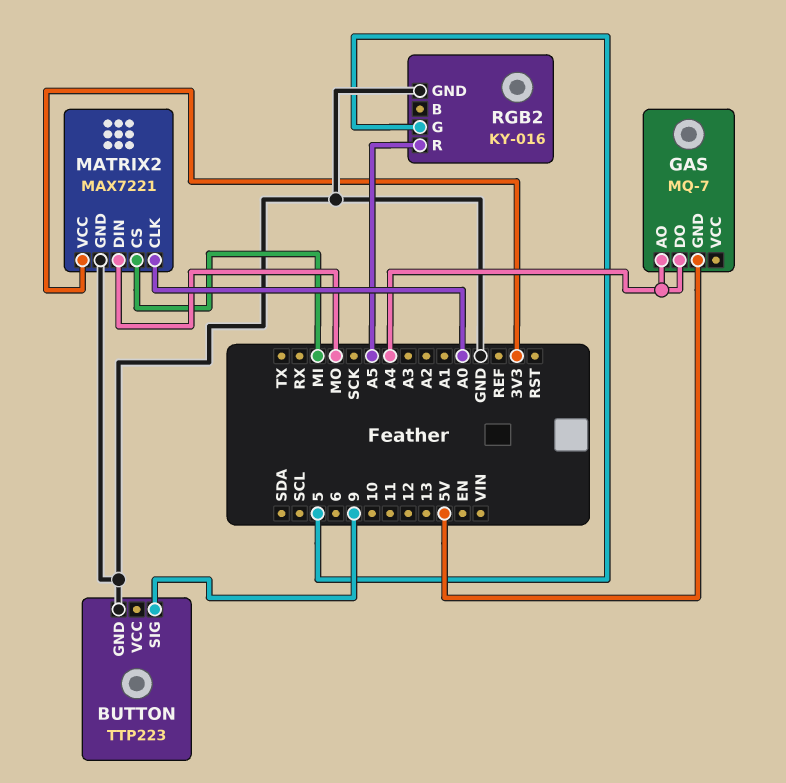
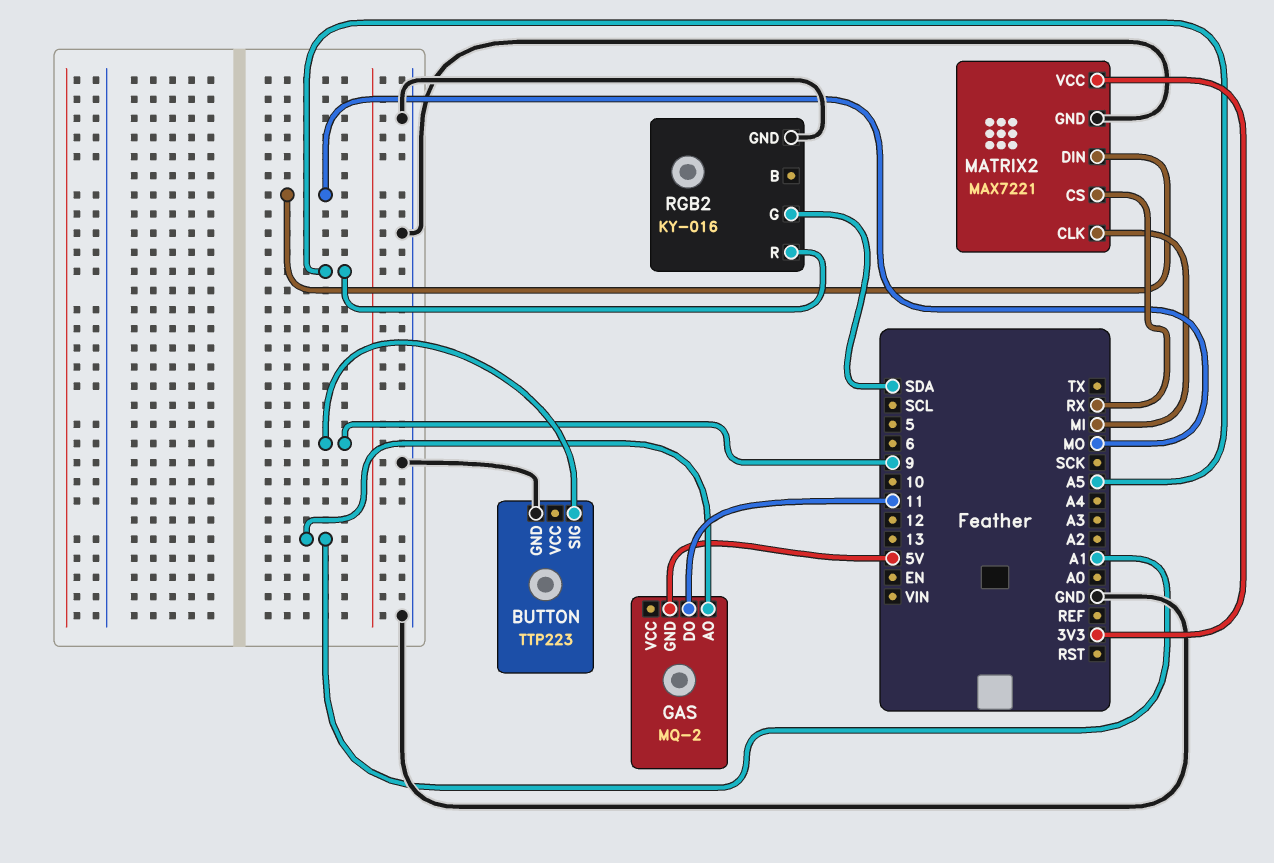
GAS: MQ-7 -> MQ-2
GAS pin AO: A4 -> A1
GAS pin DO: A4 -> 11
MATRIX2 pin CLK: A0 -> MI
MATRIX2 pin CS: MI -> RX
RGB2 pin G: 5 -> SDA

